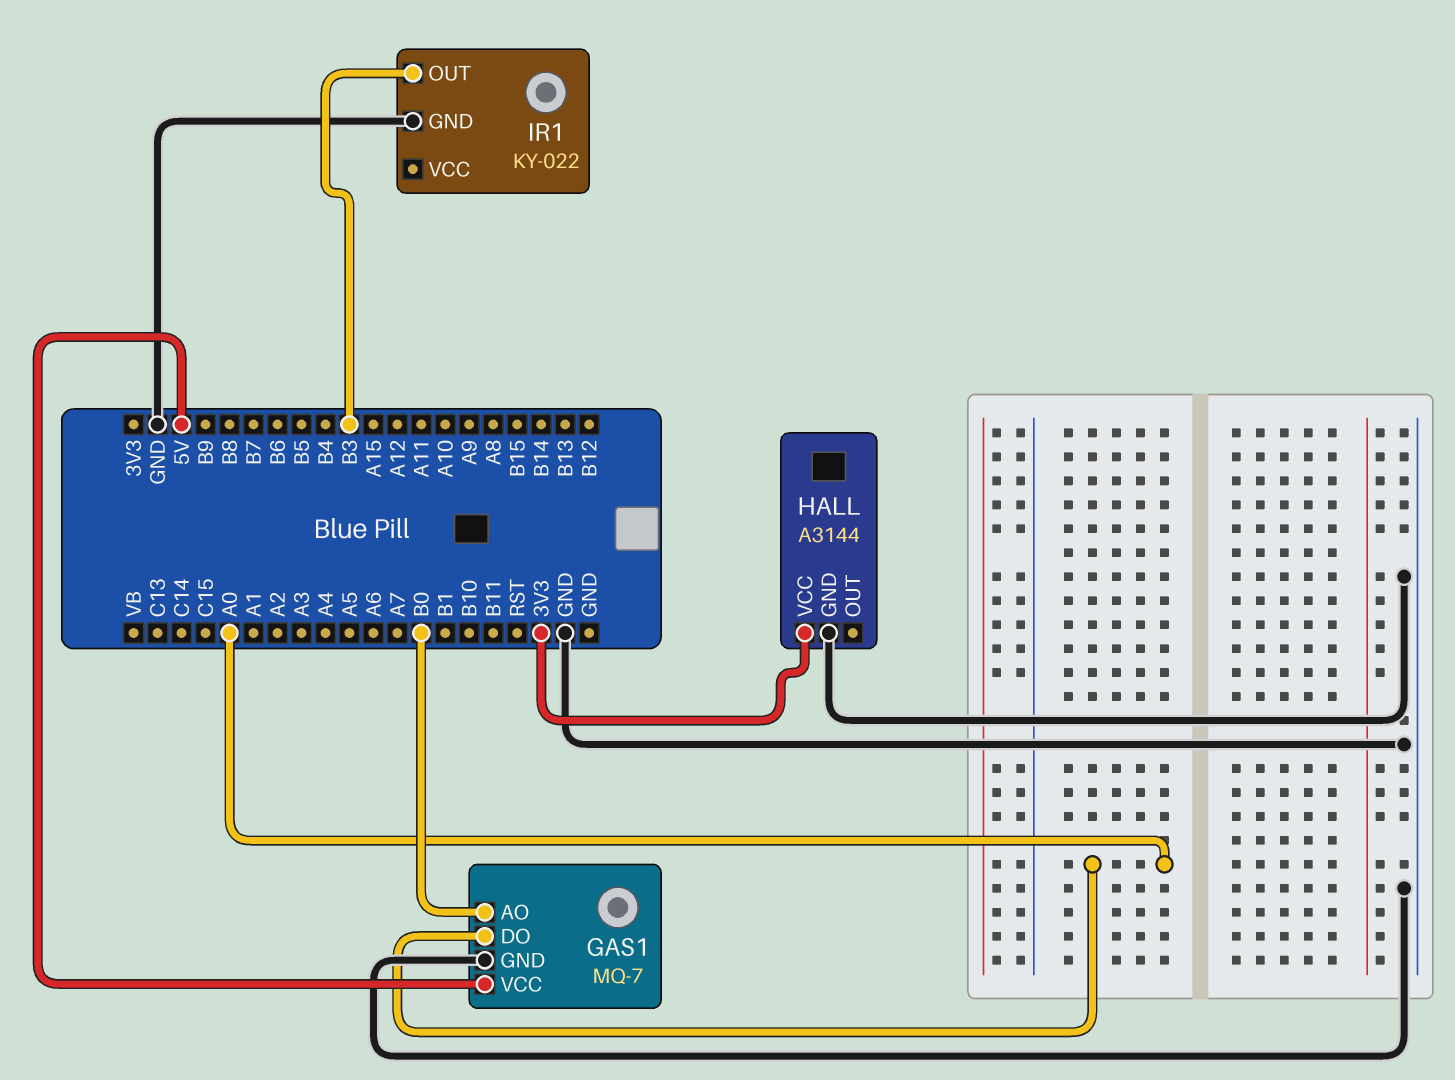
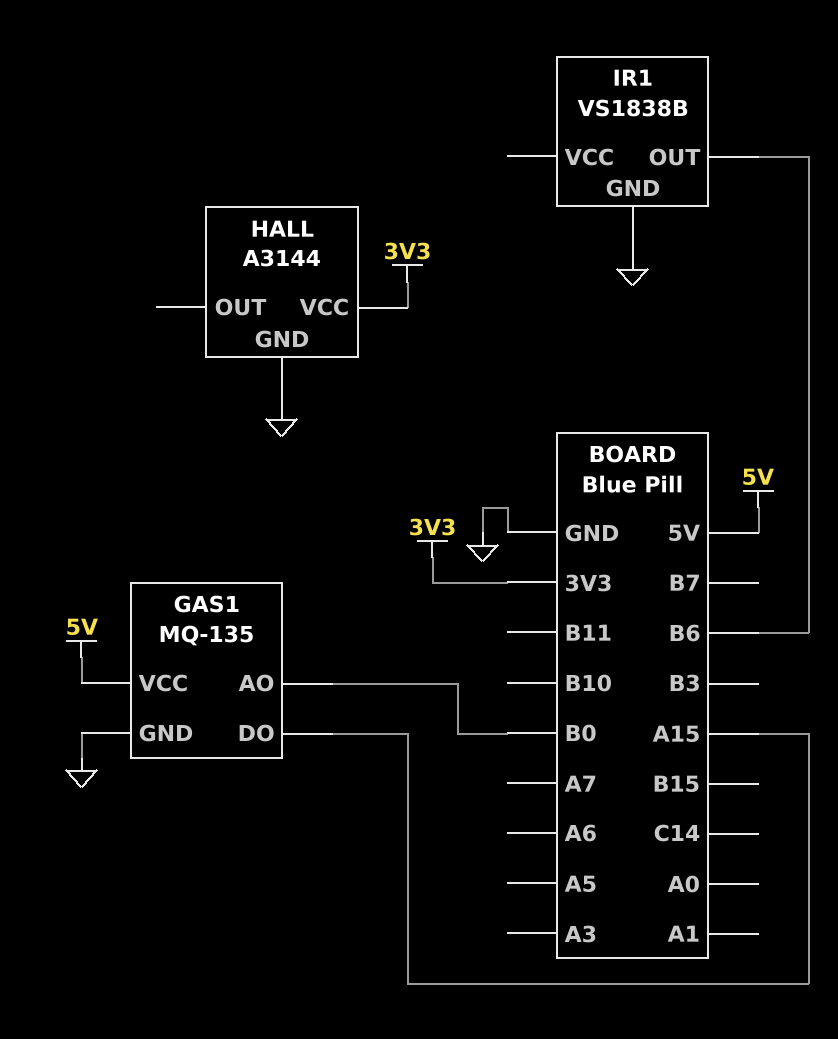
GAS1: MQ-7 -> MQ-135
GAS1 pin DO: A0 -> A15
IR1: KY-022 -> VS1838B
IR1 pin OUT: B3 -> B6

